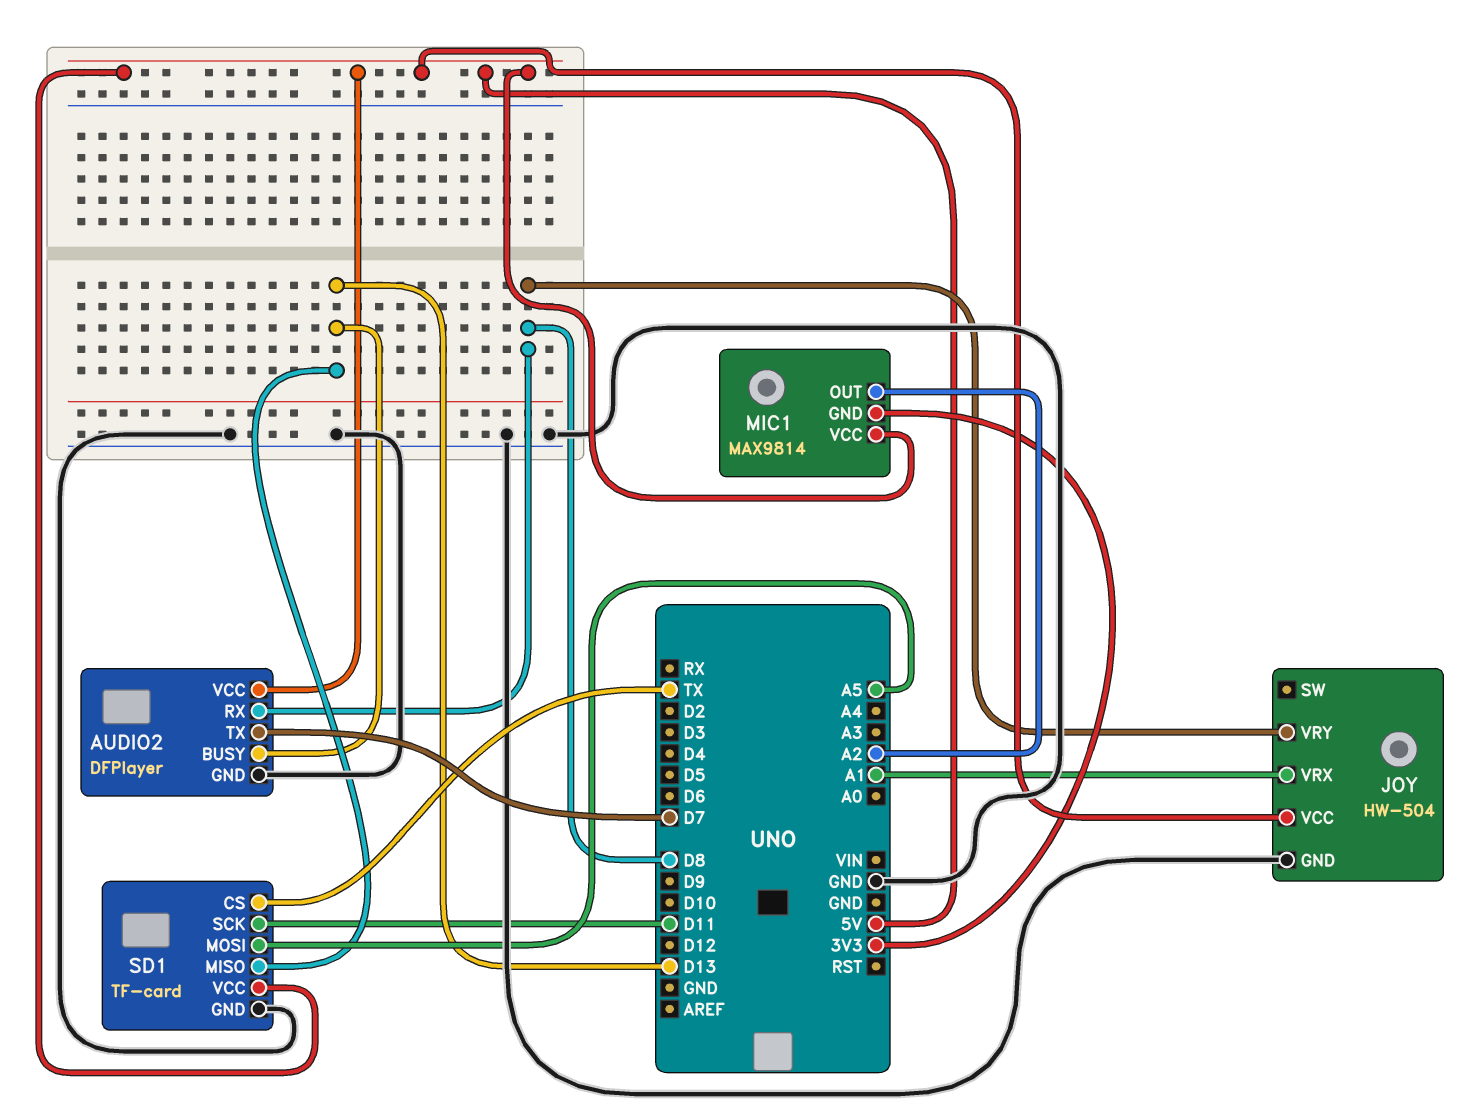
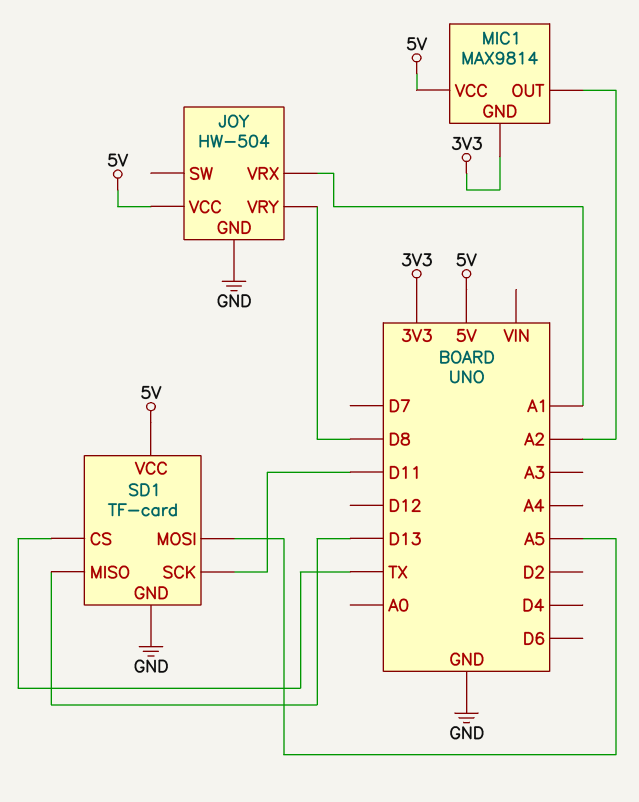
AUDIO2: DFPlayer -> none
AUDIO2 pin BUSY: D13 -> none
AUDIO2 pin GND: GND -> none
AUDIO2 pin RX: D8 -> none
AUDIO2 pin TX: D7 -> none
AUDIO2 pin VCC: 5V -> none

